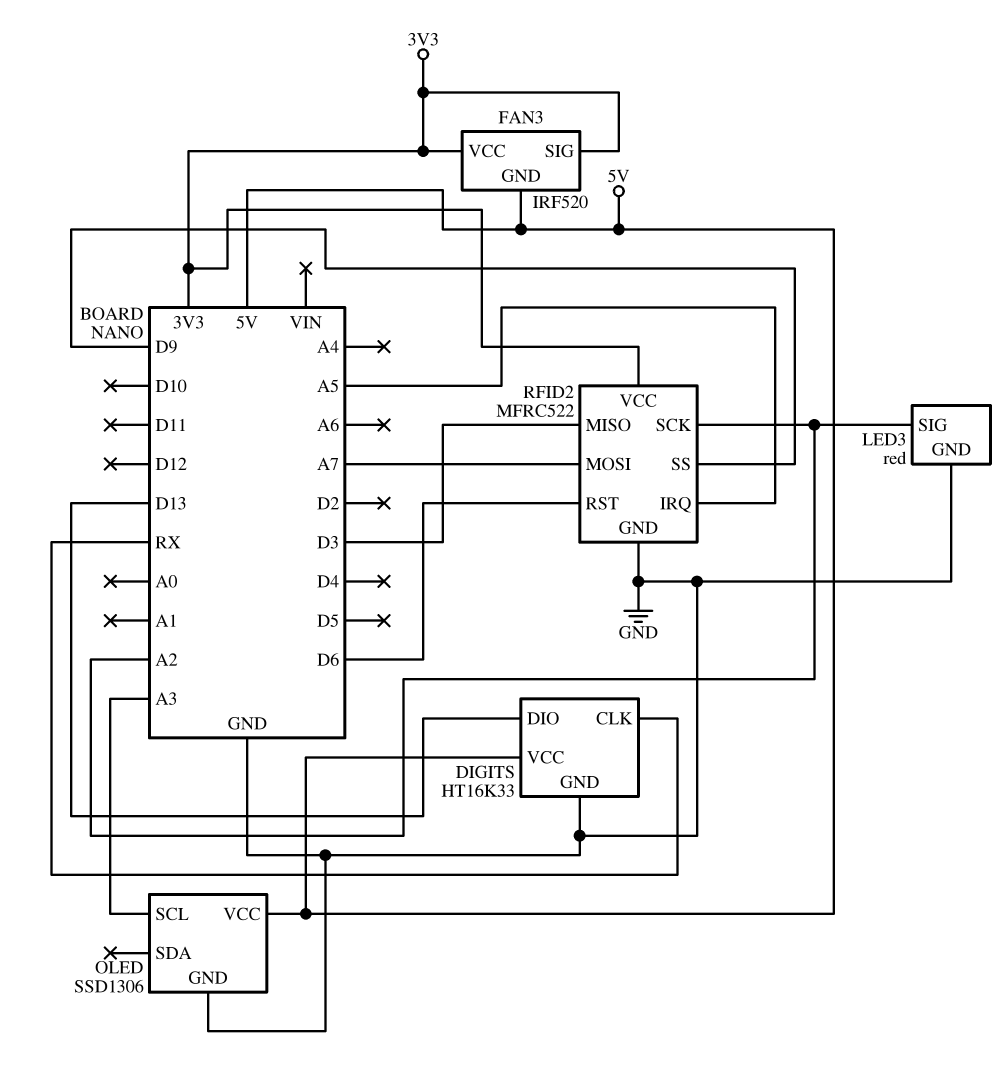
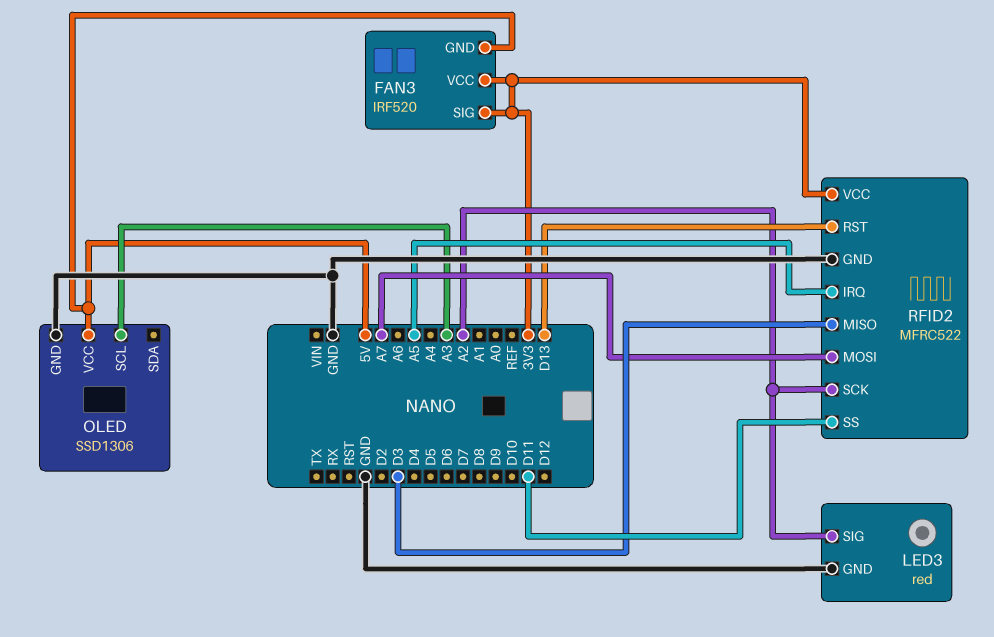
DIGITS: HT16K33 -> none
DIGITS pin CLK: RX -> none
DIGITS pin DIO: D13 -> none
DIGITS pin GND: GND -> none
DIGITS pin VCC: 5V -> none
RFID2 pin RST: D6 -> D13
RFID2 pin SS: D9 -> D11

